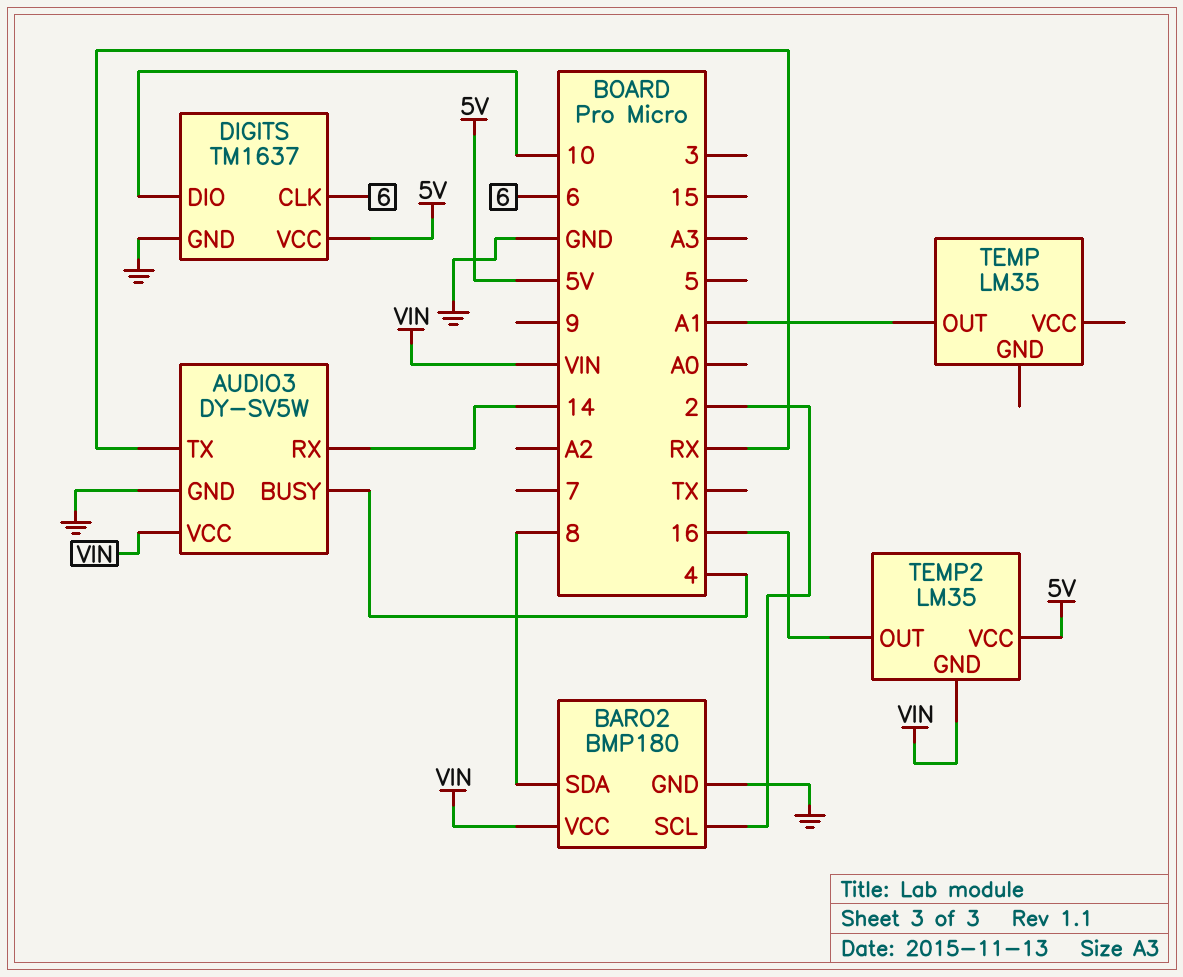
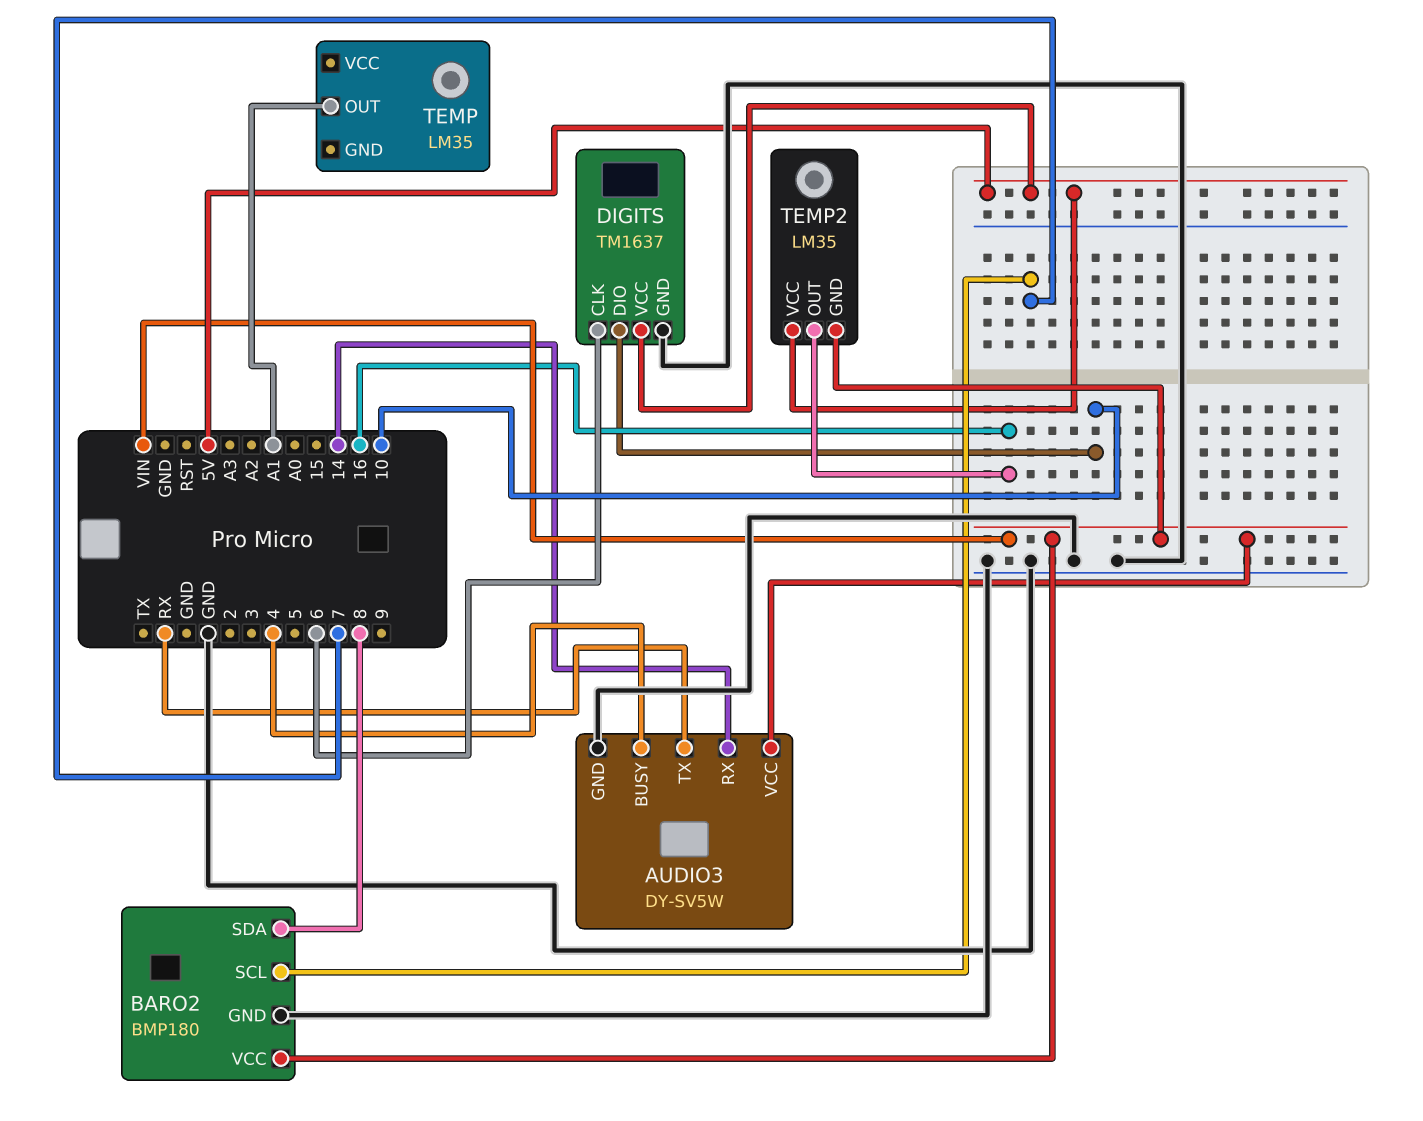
BARO2 pin SCL: 2 -> 7

